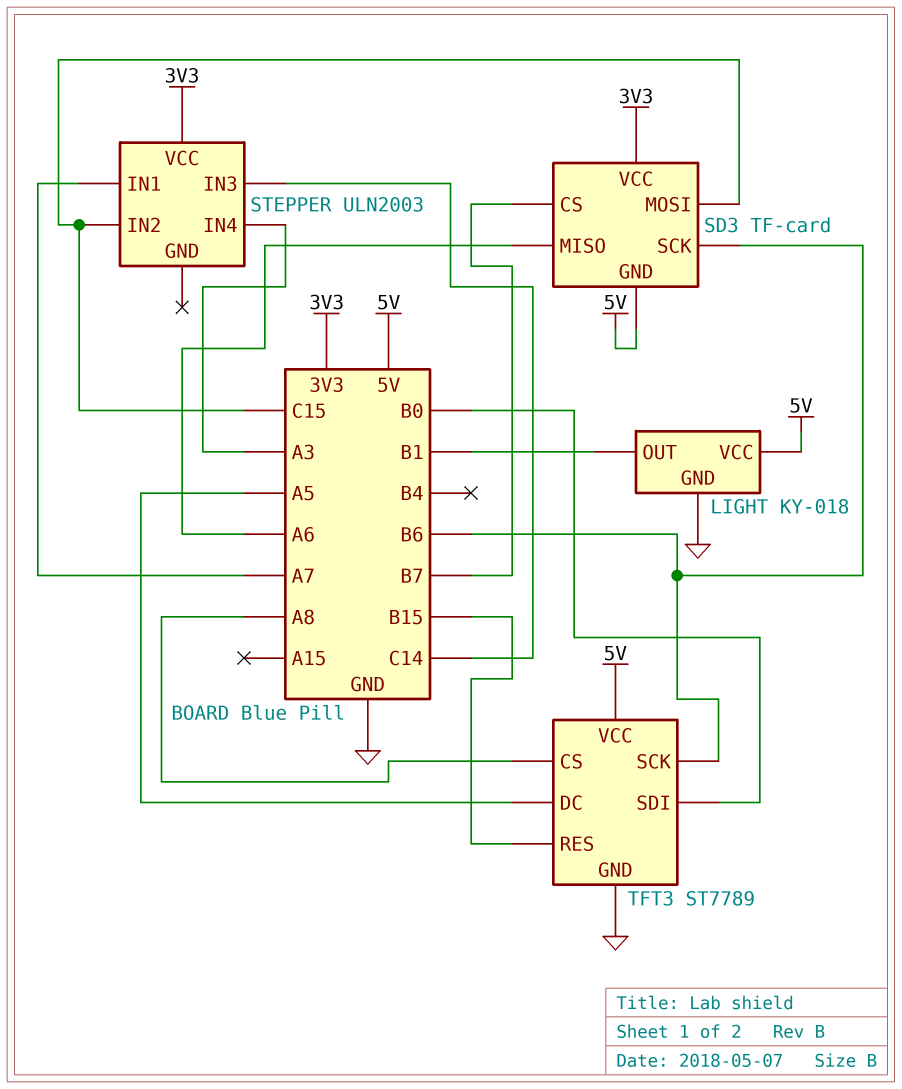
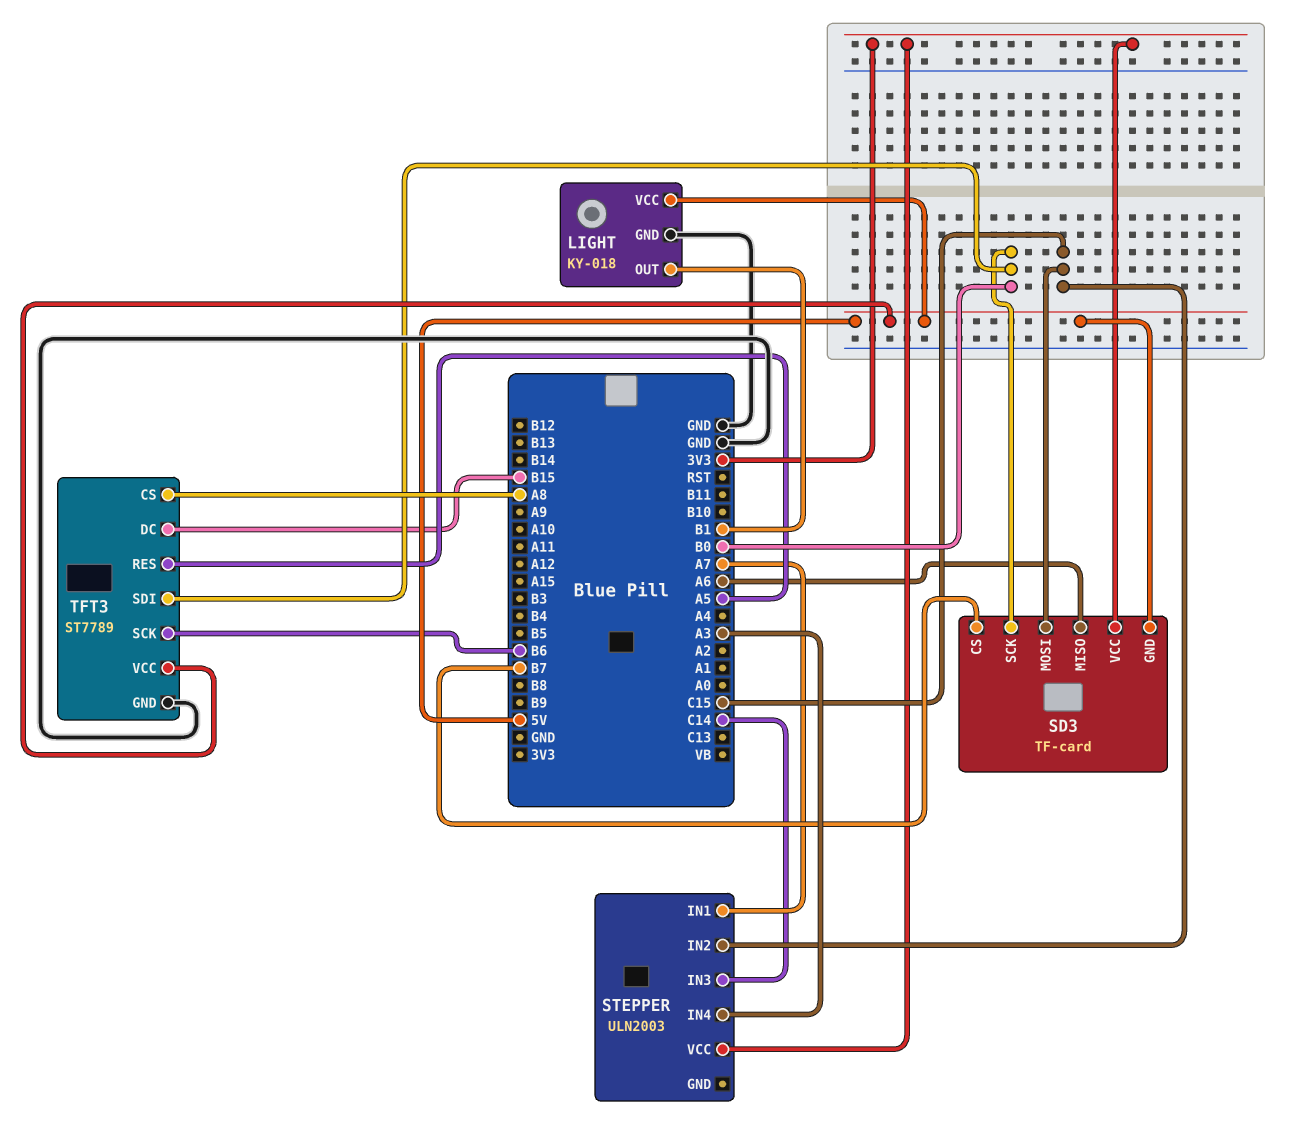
SD3 pin SCK: B6 -> B0
TFT3 pin DC: A5 -> B15
TFT3 pin RES: B15 -> A5

